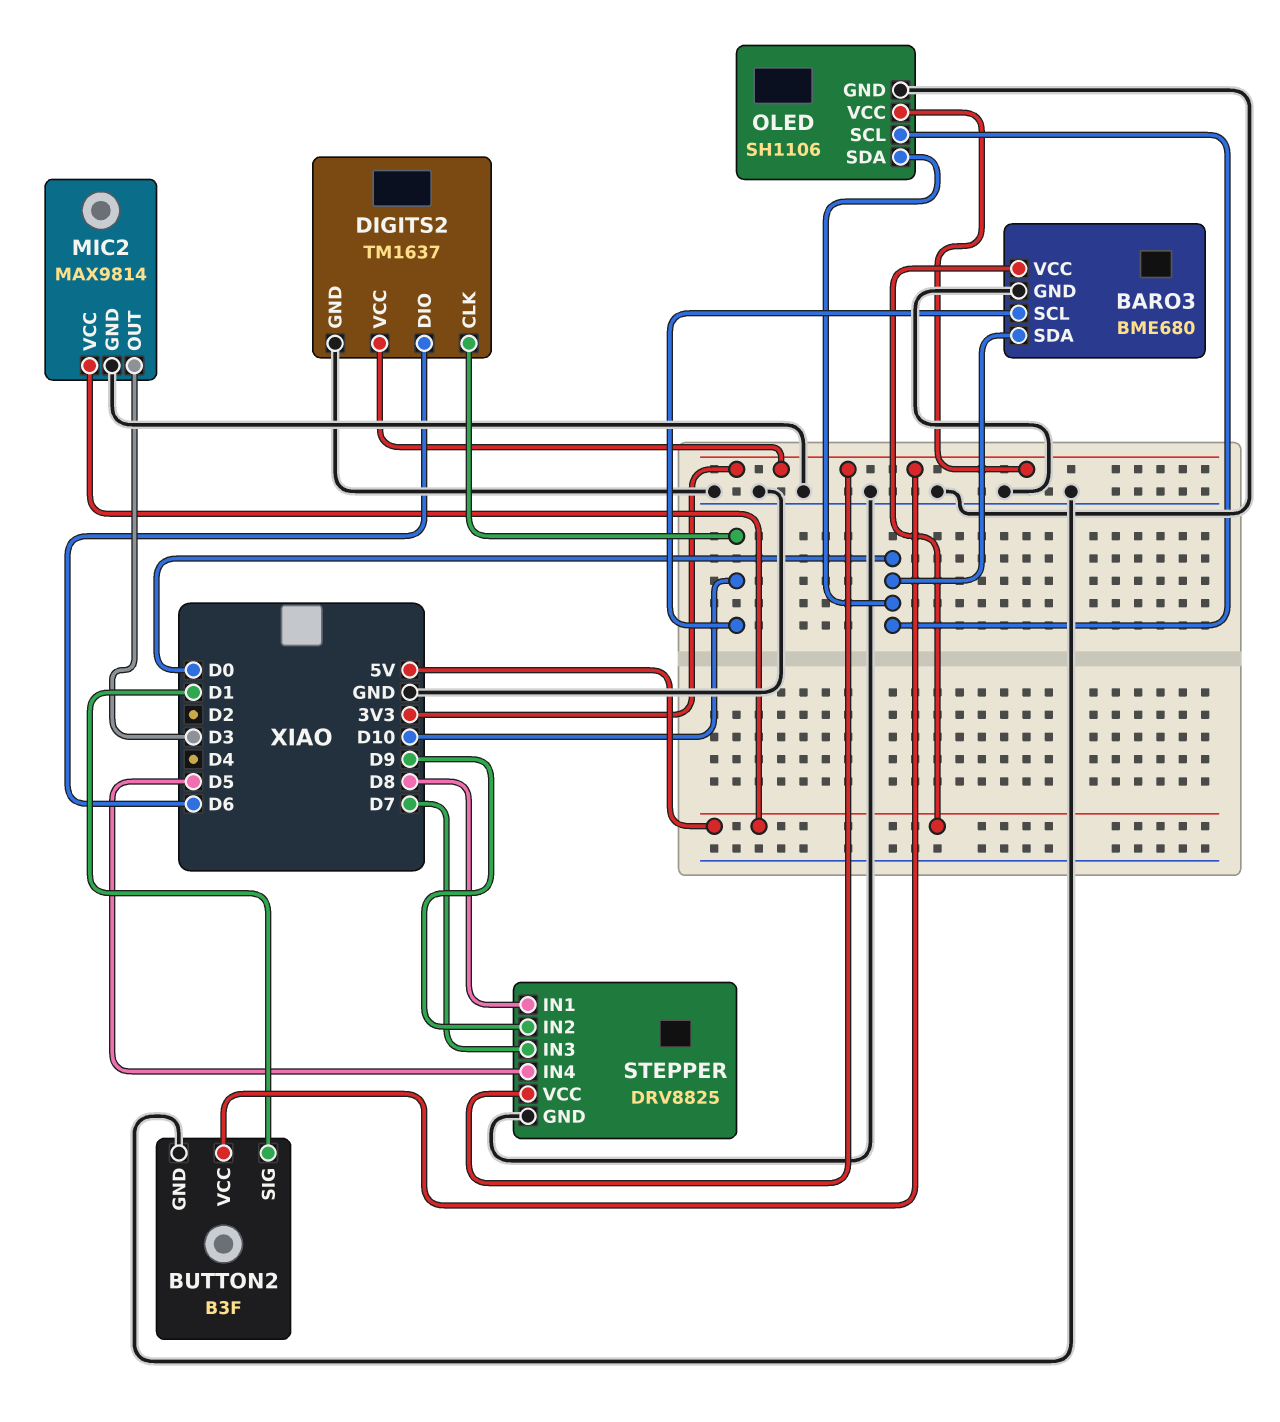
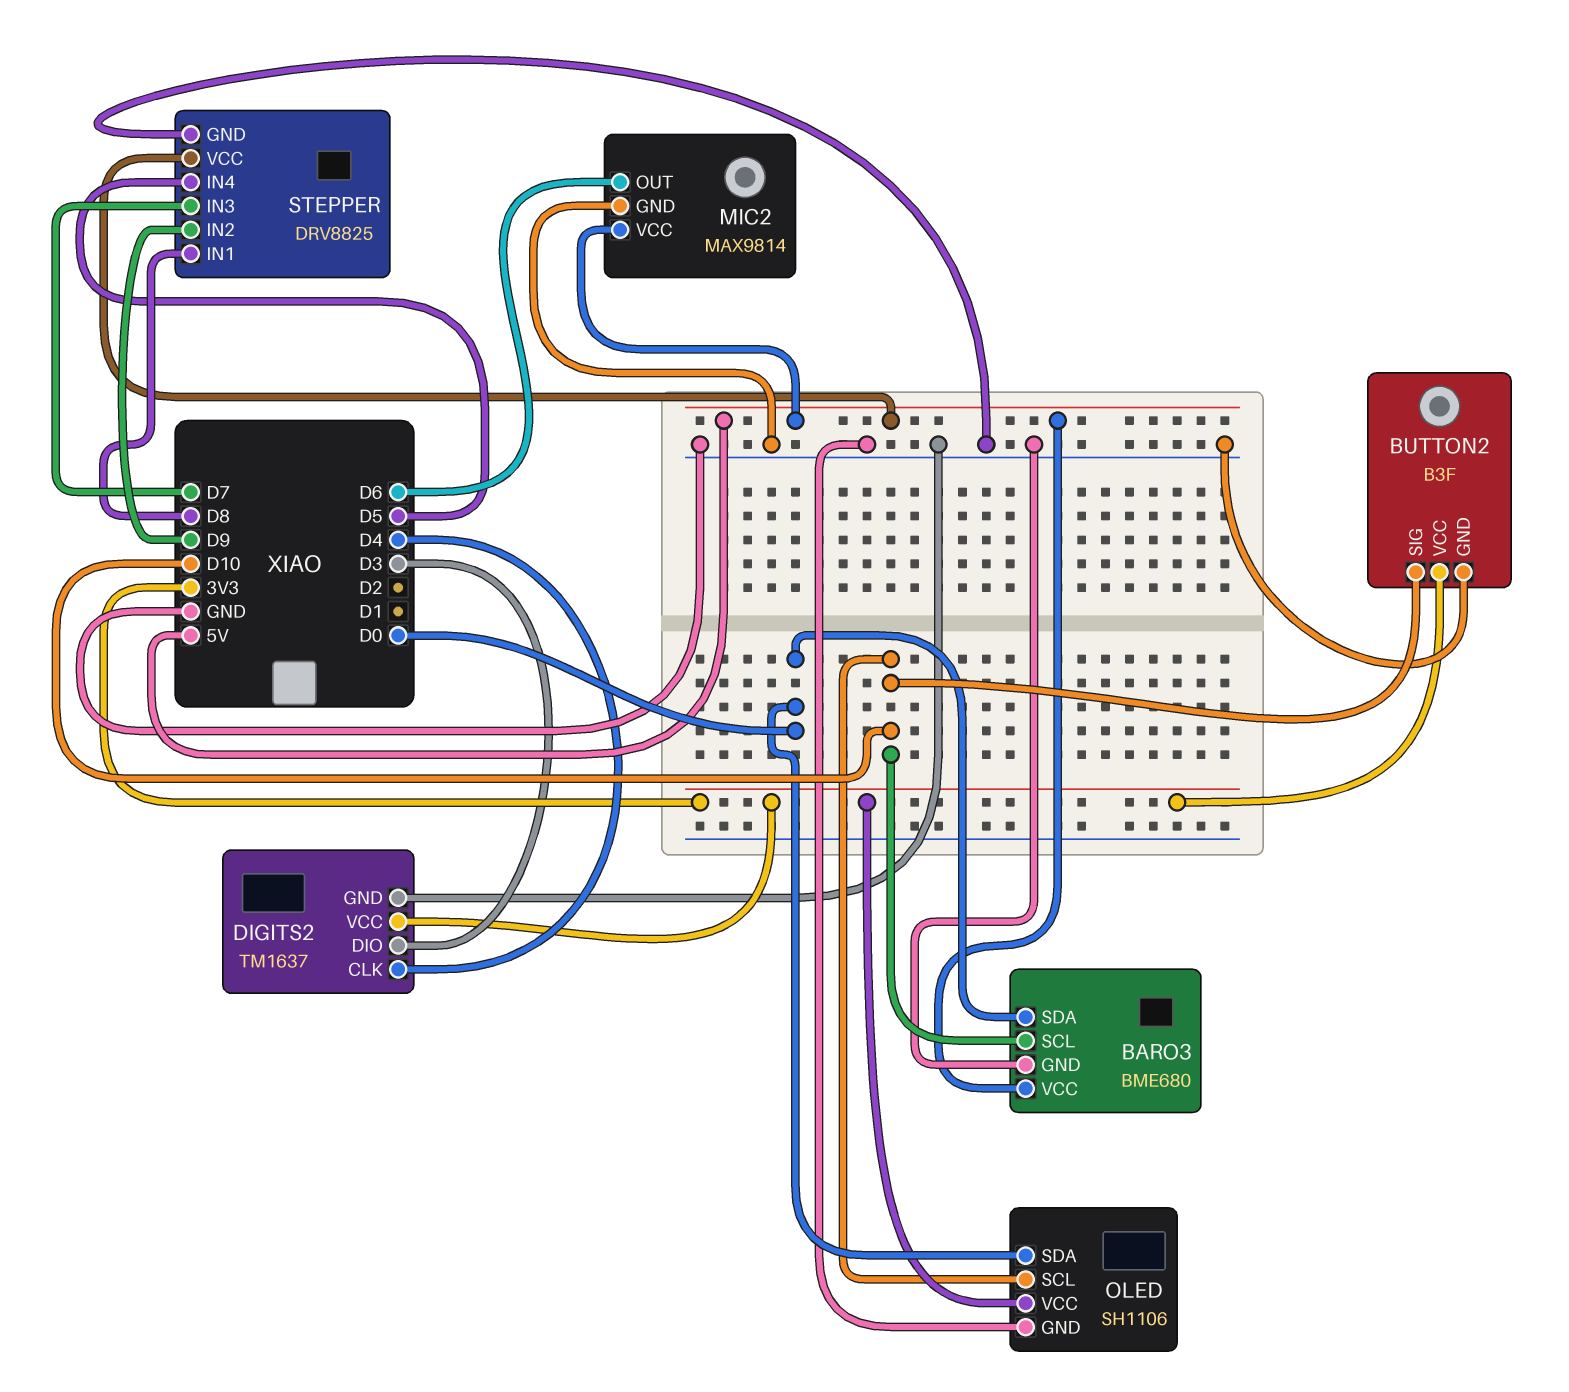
BUTTON2 pin SIG: D1 -> D10
DIGITS2 pin CLK: D10 -> D4
DIGITS2 pin DIO: D6 -> D3
MIC2 pin OUT: D3 -> D6
OLED pin SCL: D0 -> D10
STEPPER pin VCC: 3V3 -> 5V

